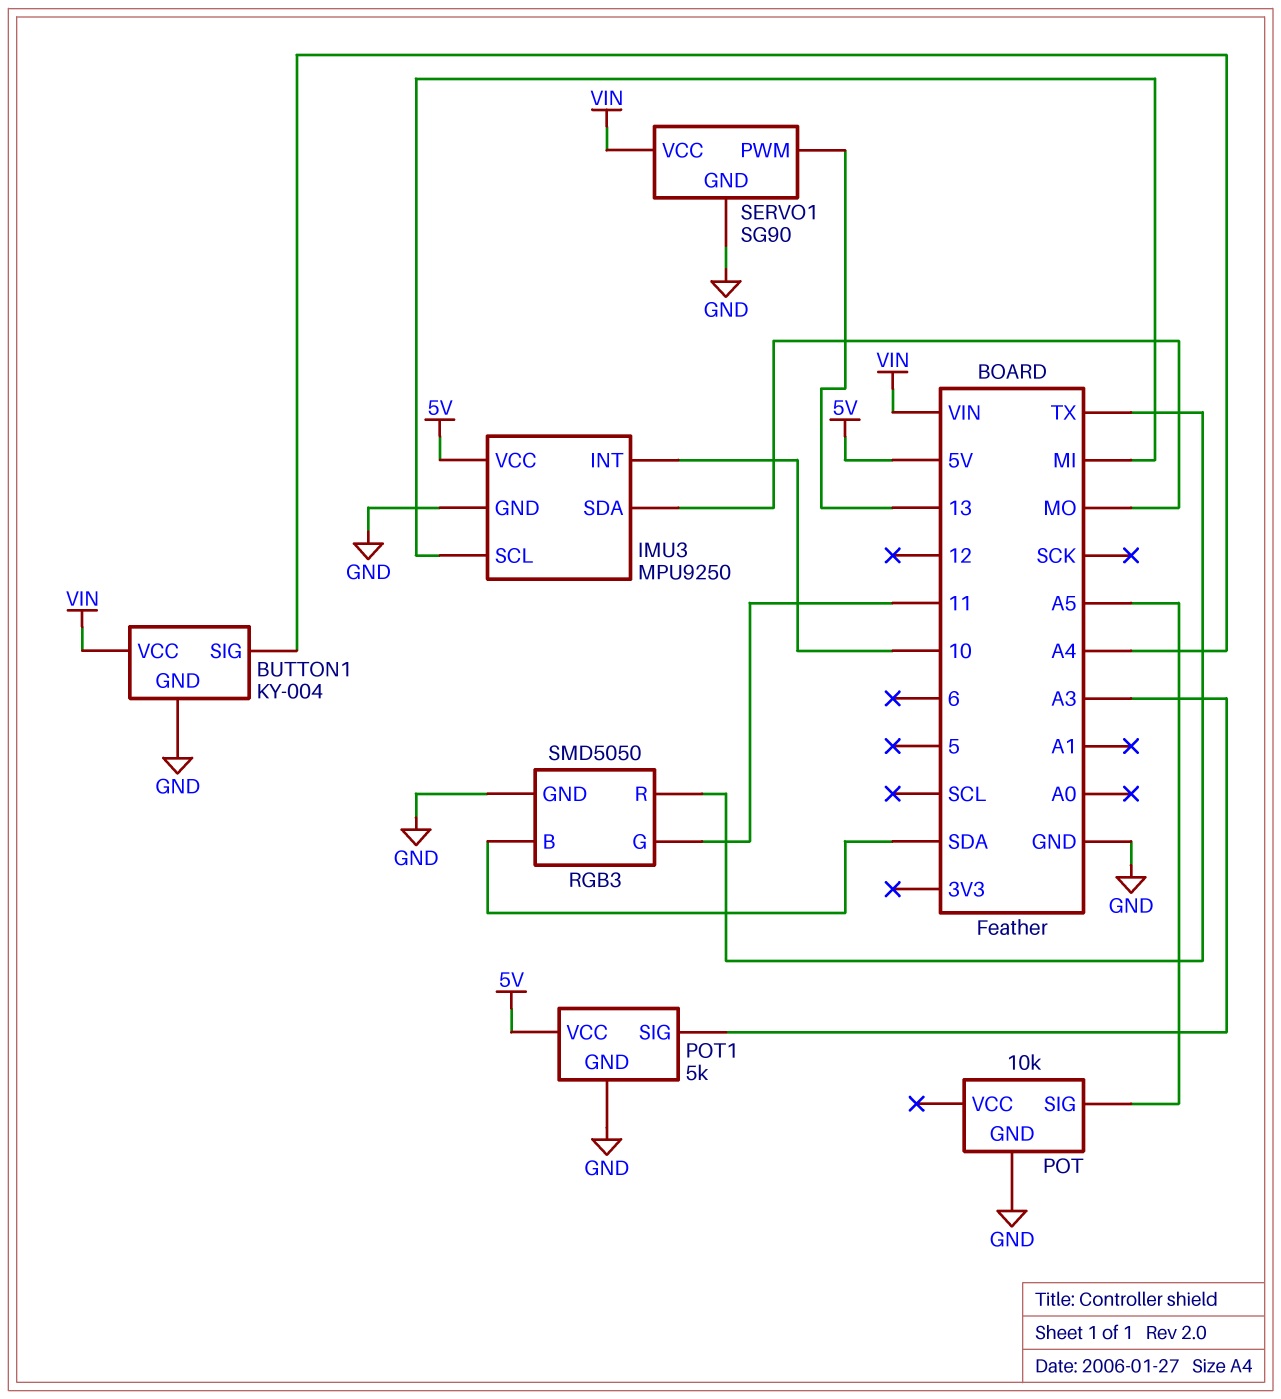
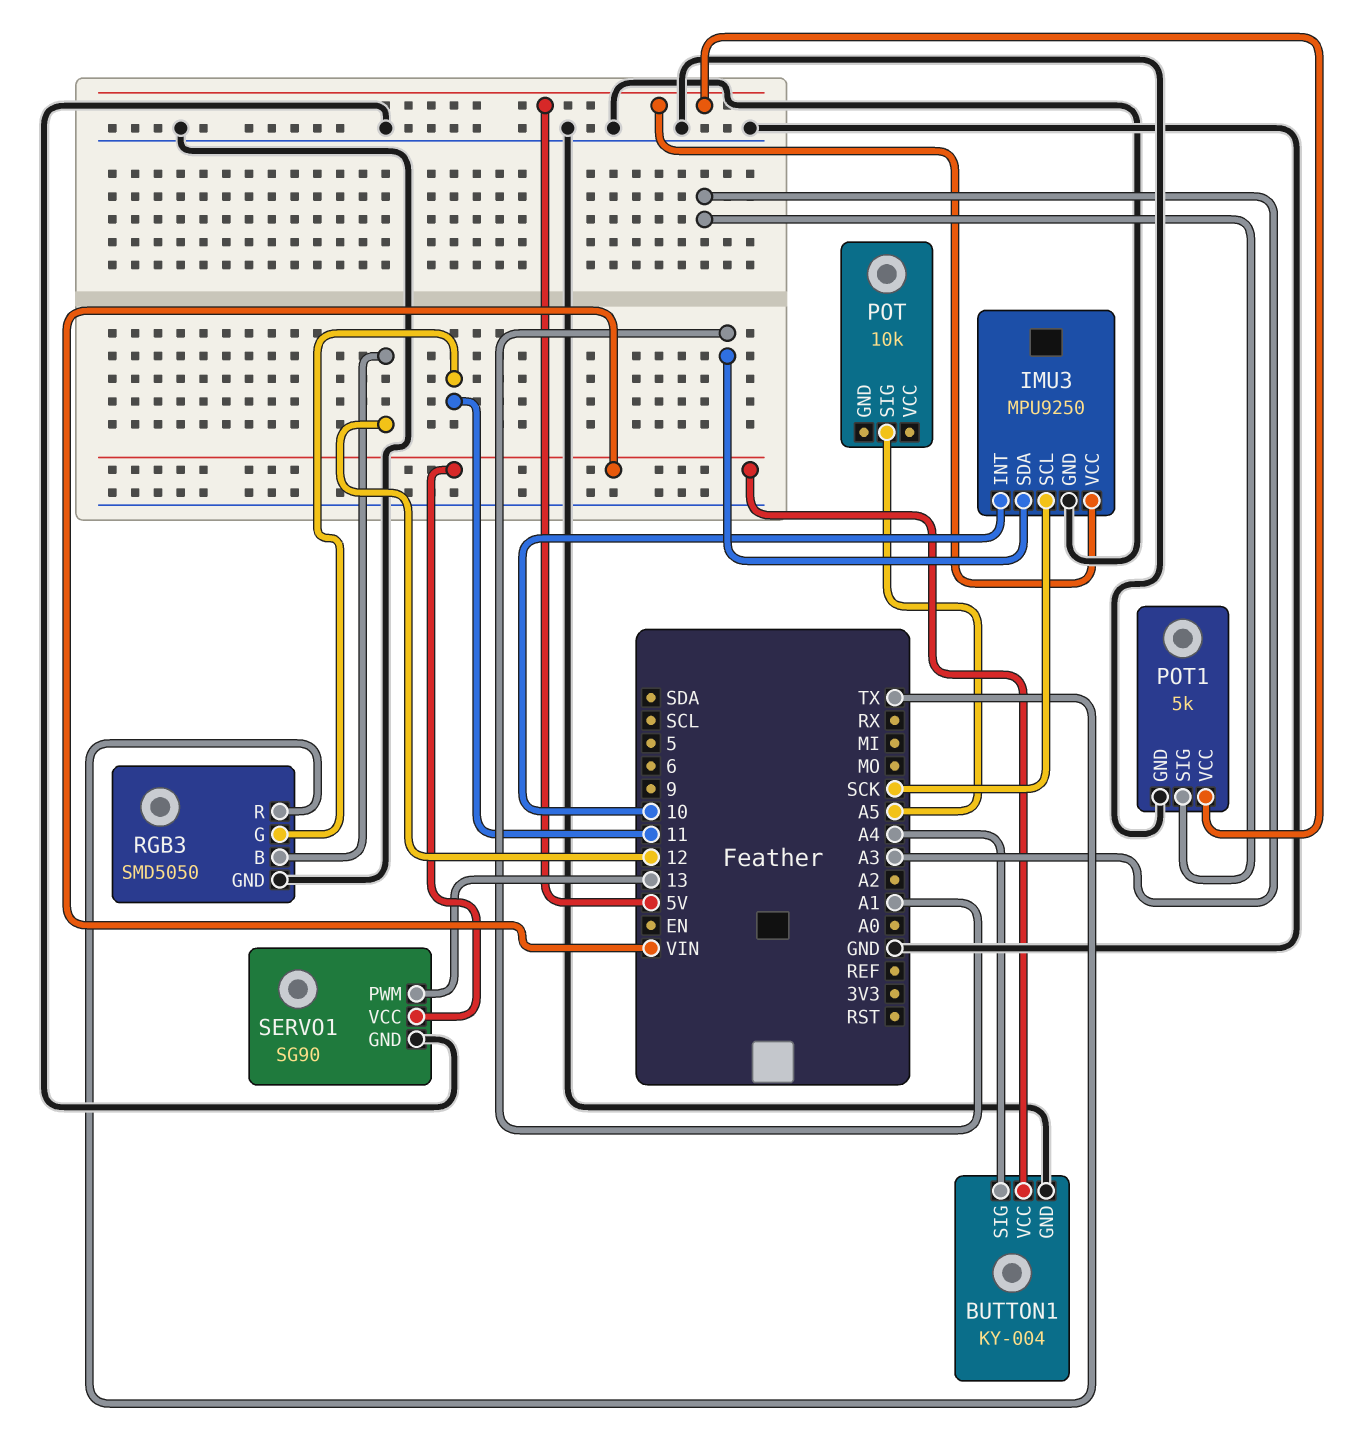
IMU3 pin SCL: MI -> SCK
IMU3 pin SDA: MO -> A1
POT pin GND: GND -> none
RGB3 pin B: SDA -> 12

